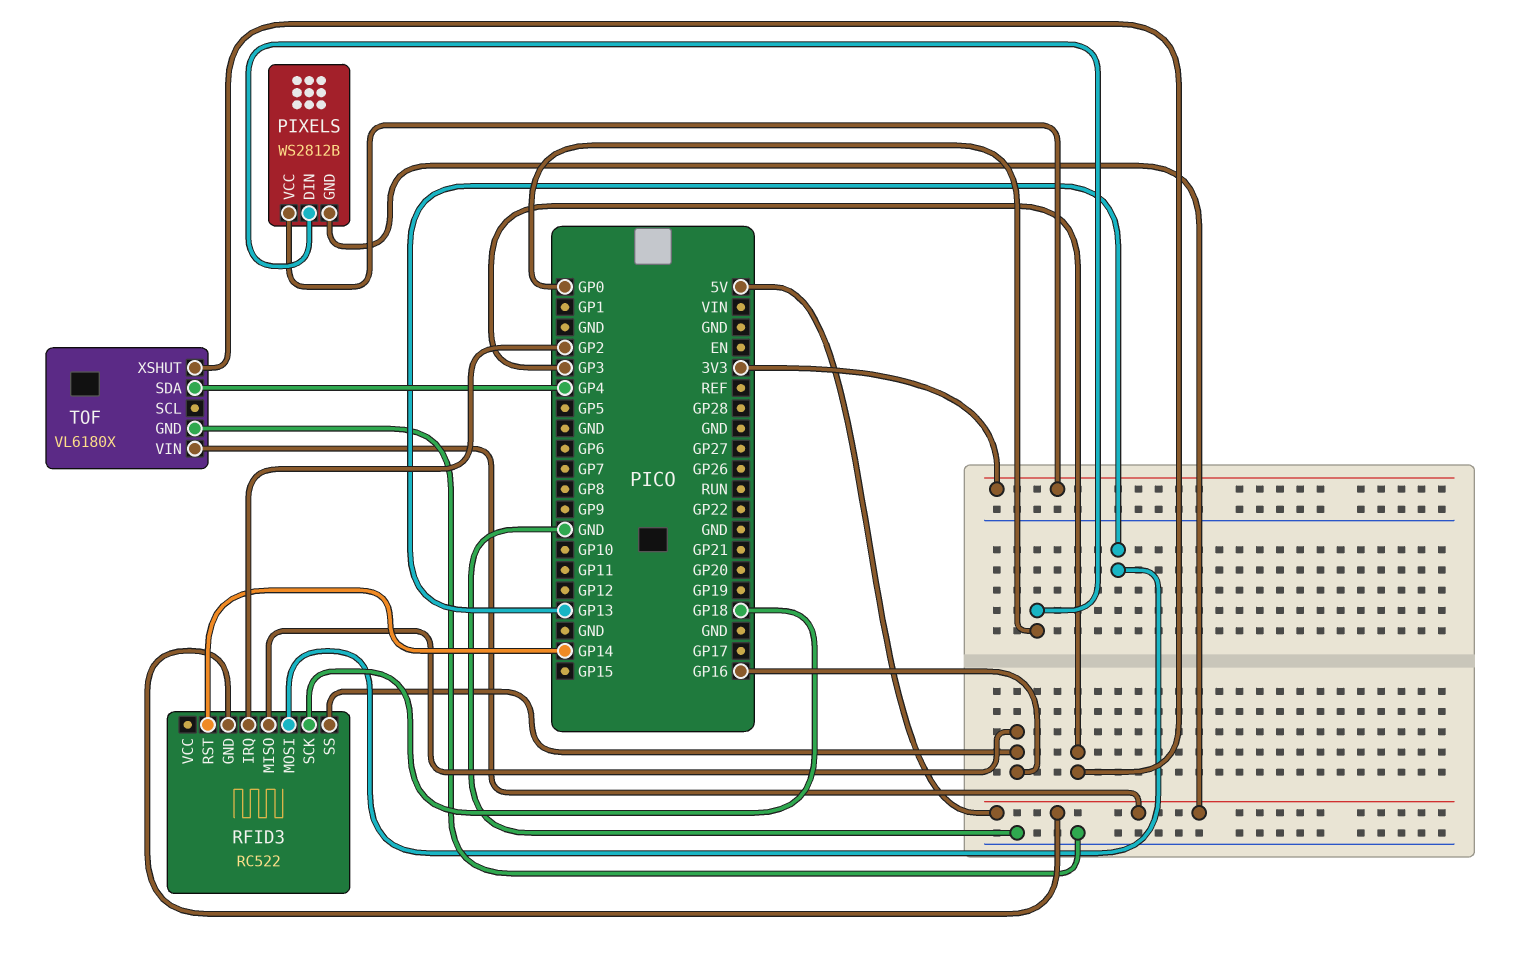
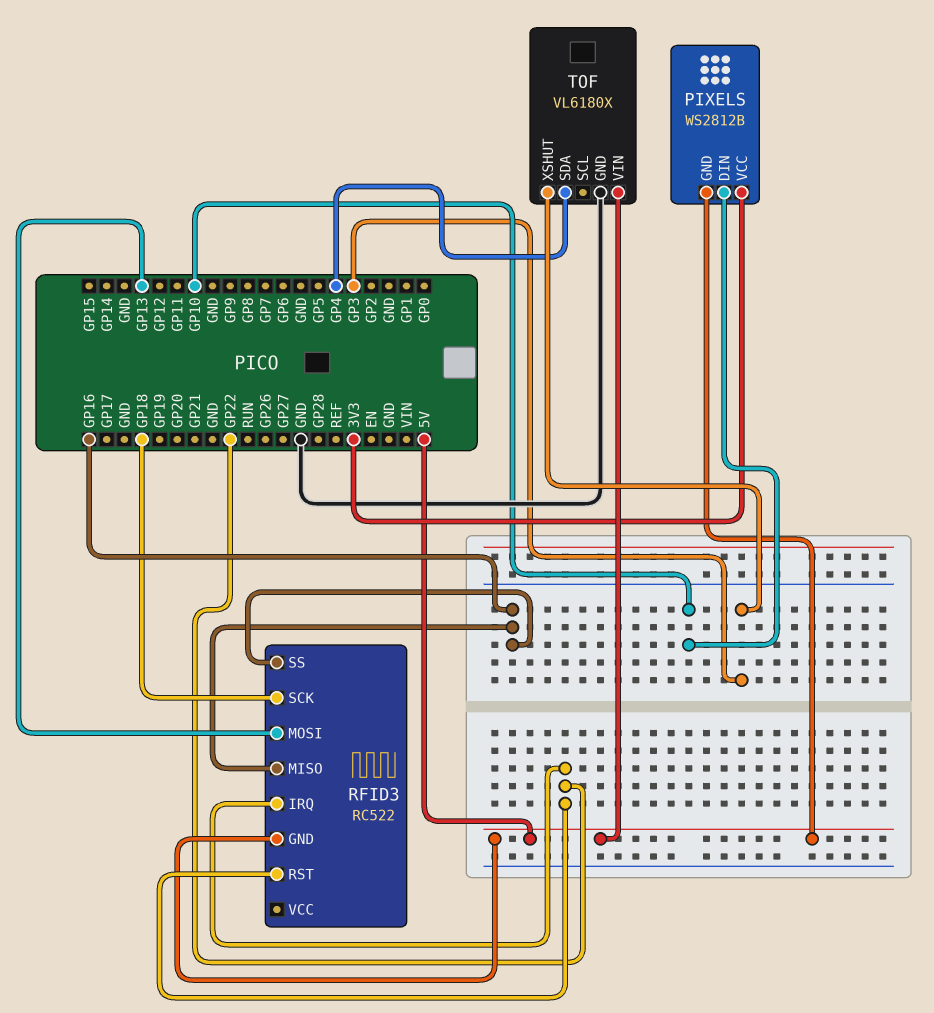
PIXELS pin DIN: GP0 -> GP10
RFID3 pin IRQ: GP2 -> GP22
RFID3 pin RST: GP14 -> GP22

